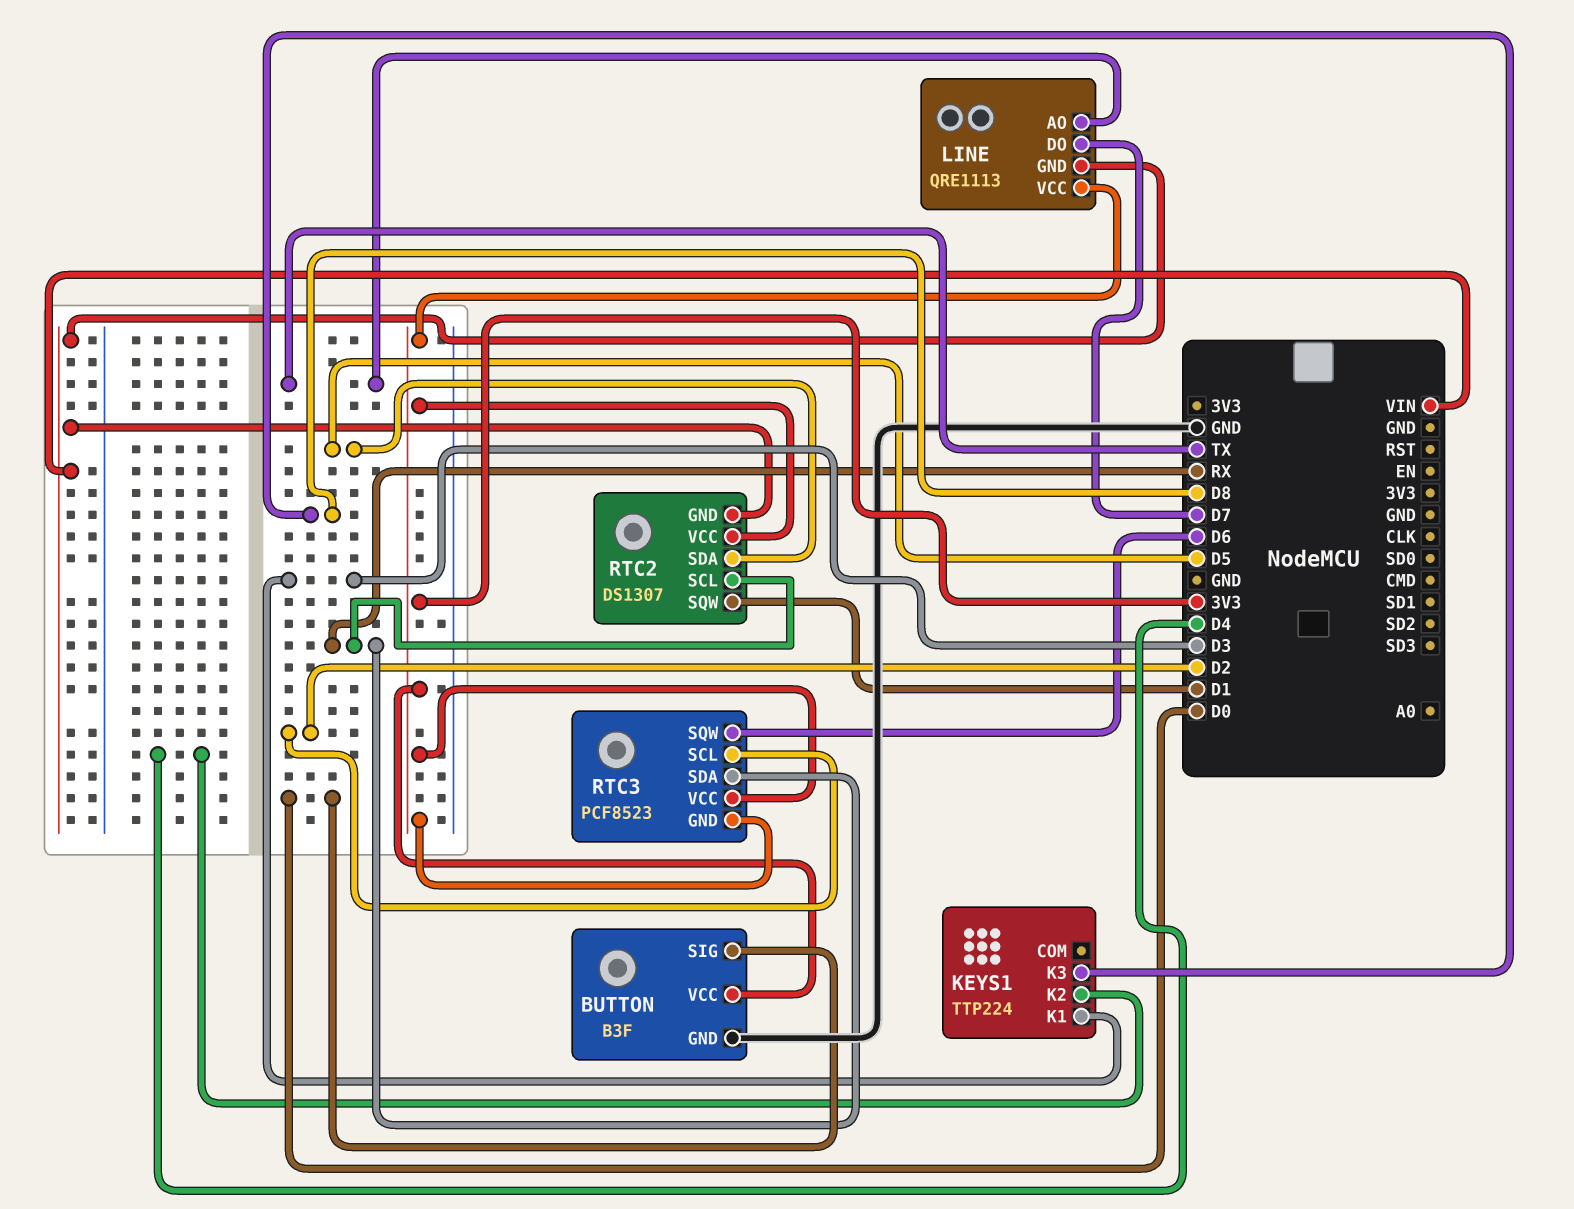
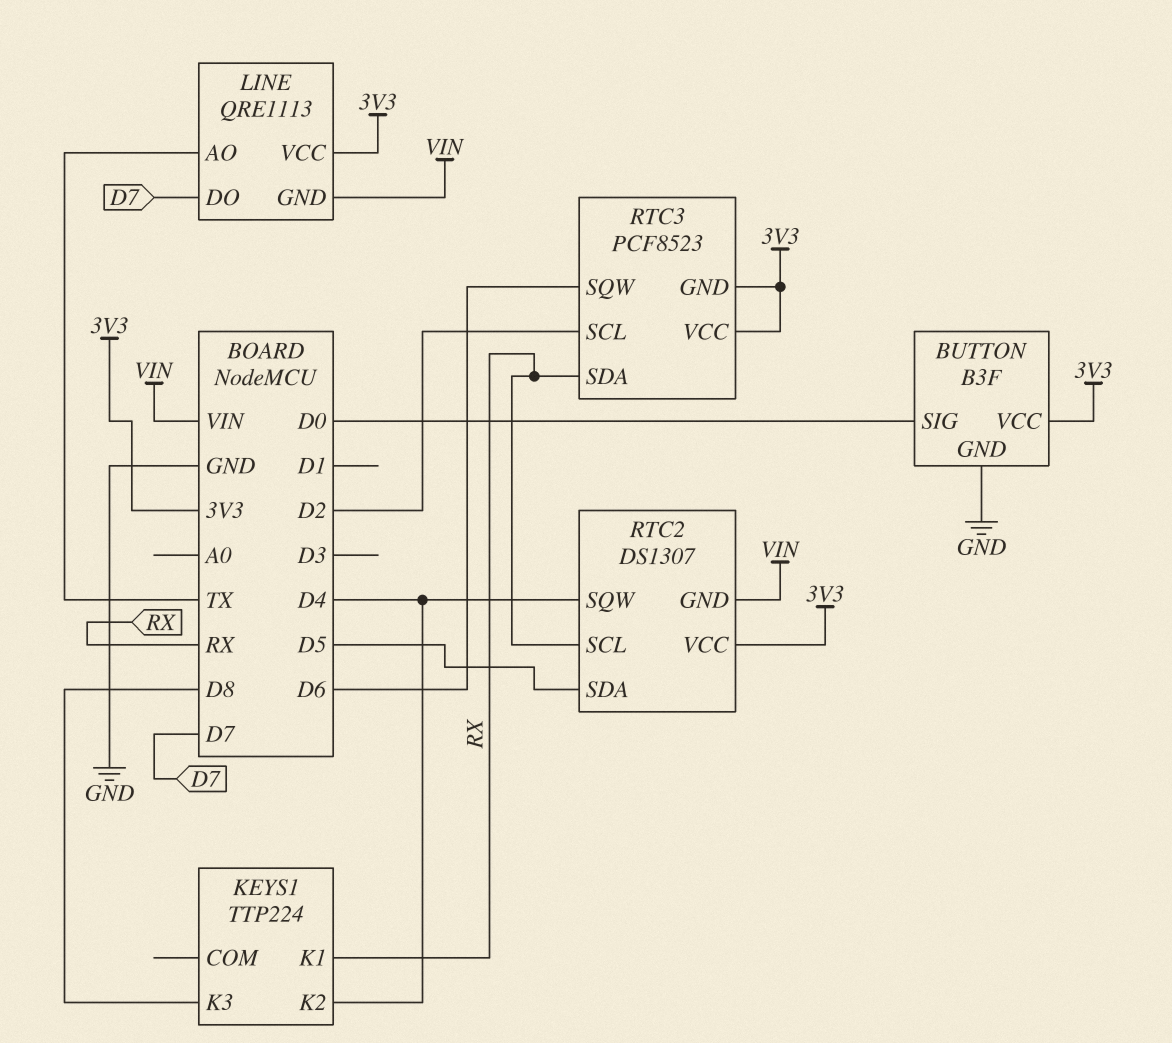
KEYS1 pin K1: D3 -> RX
RTC2 pin SQW: D1 -> D4

